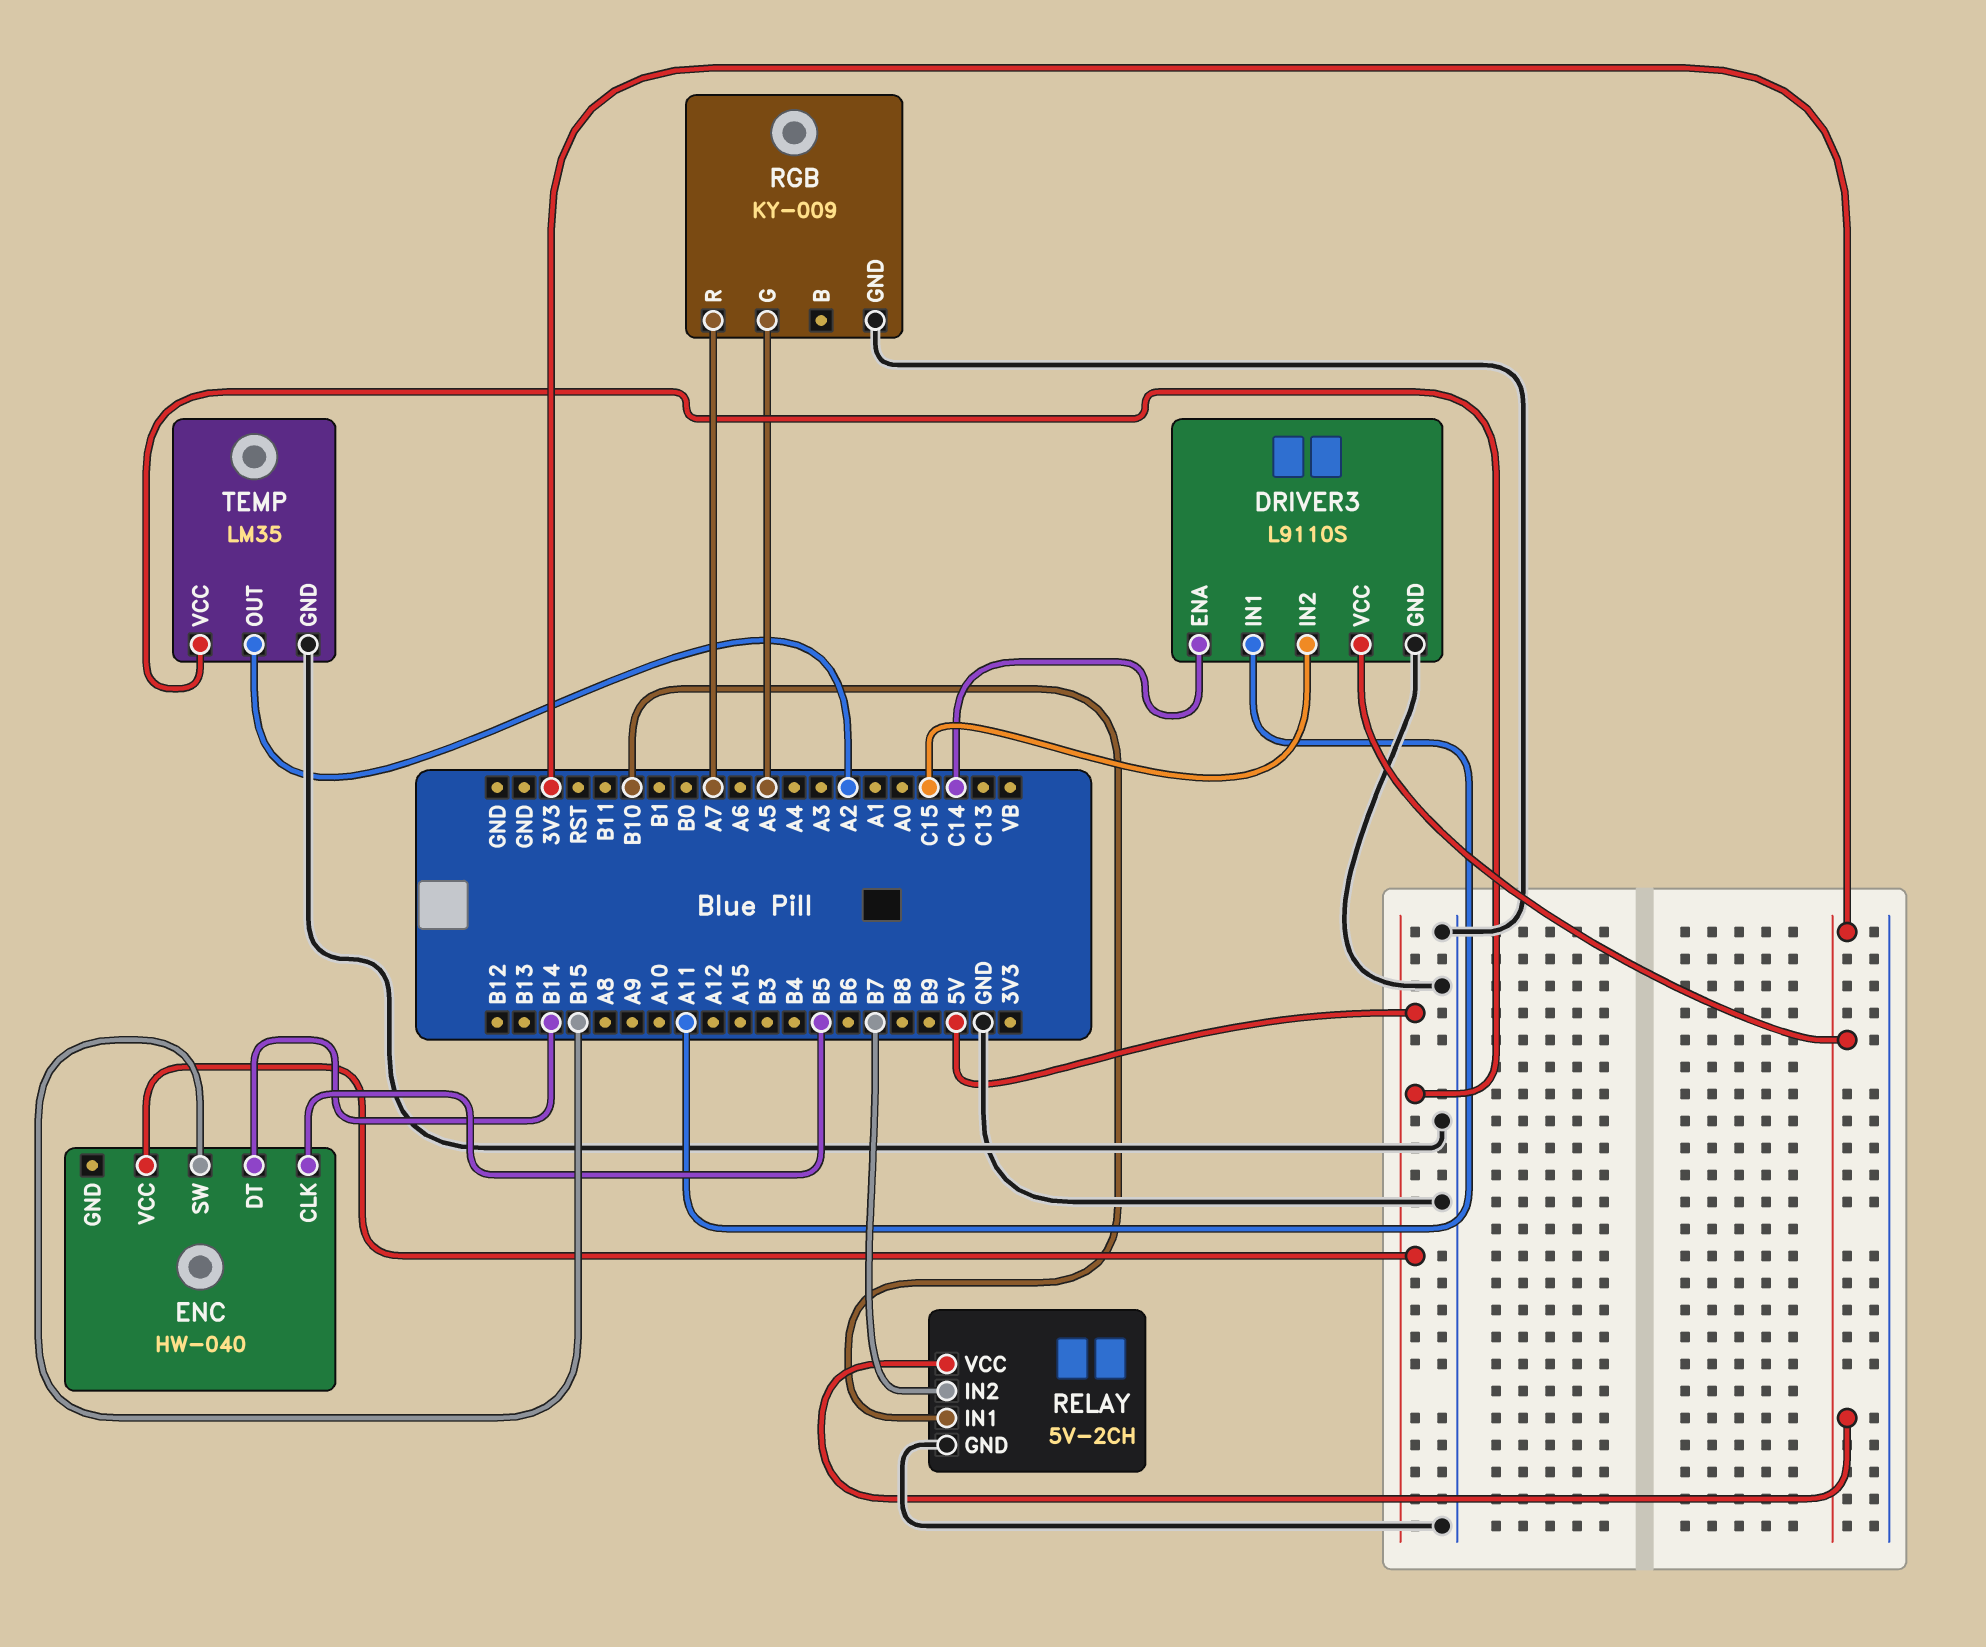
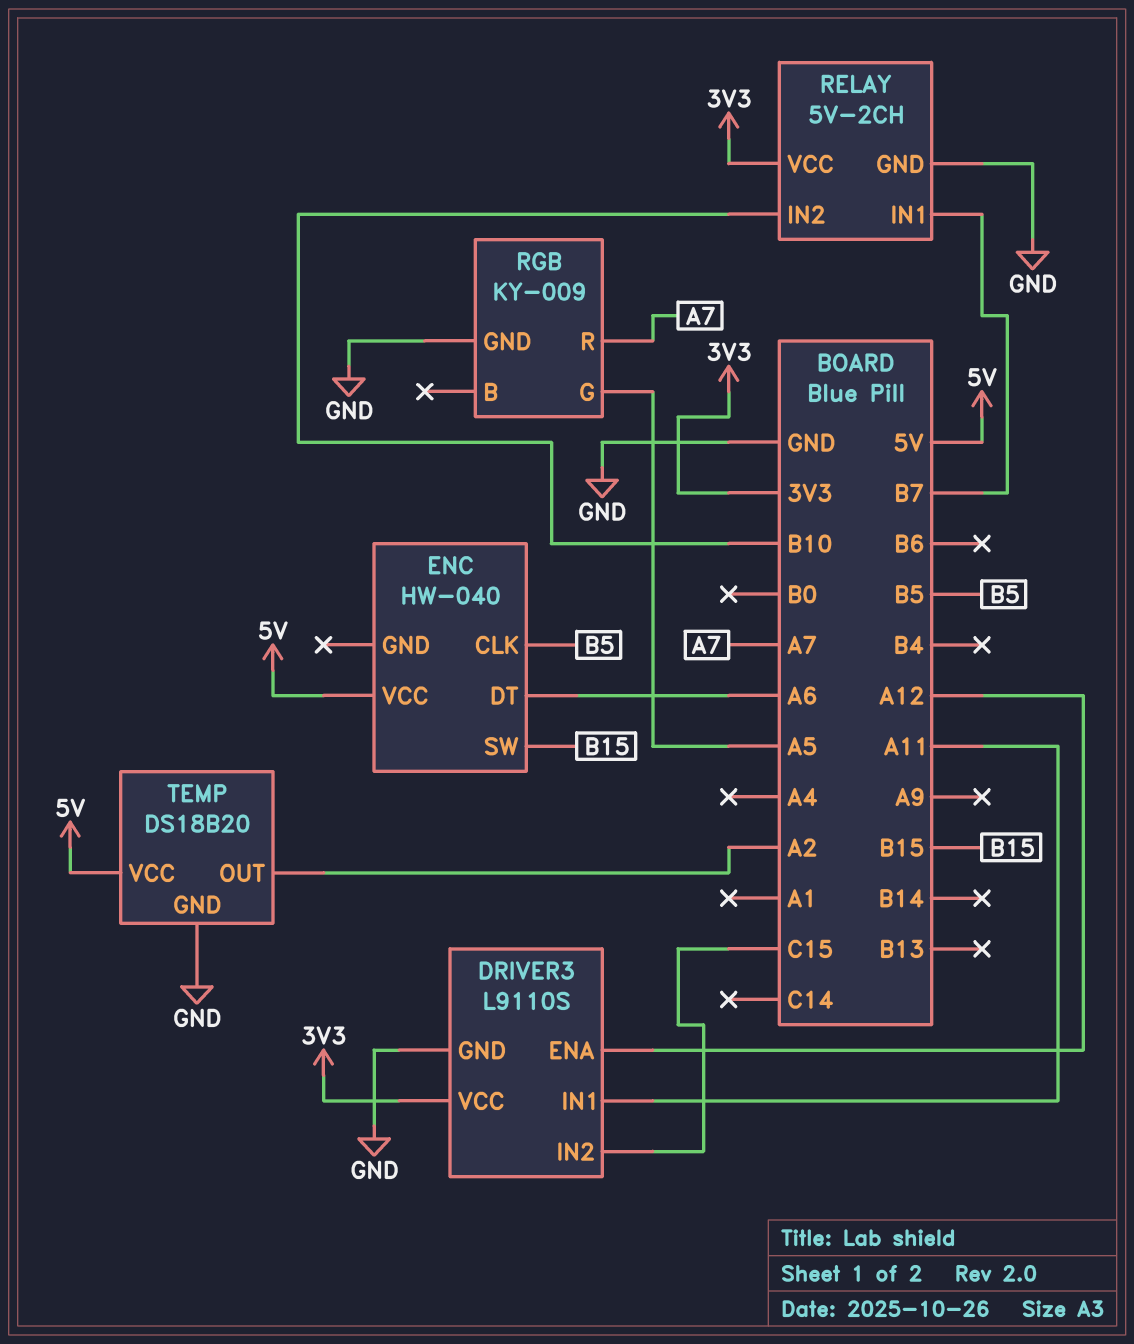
DRIVER3 pin ENA: C14 -> A12
ENC pin DT: B14 -> A6
RELAY pin IN1: B10 -> B7
RELAY pin IN2: B7 -> B10
TEMP: LM35 -> DS18B20

